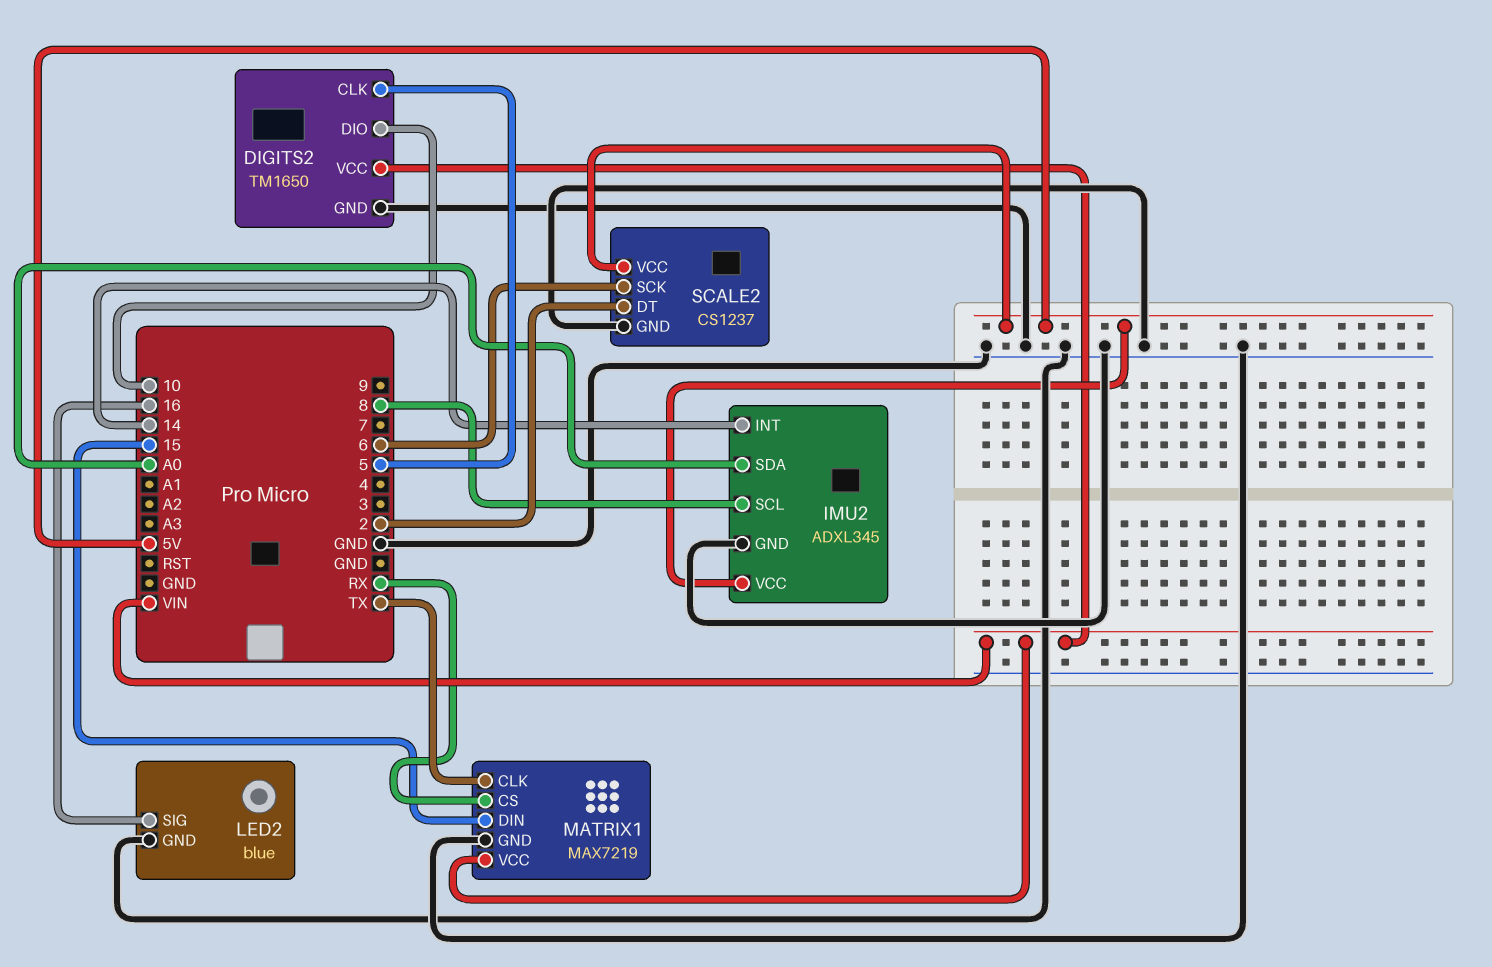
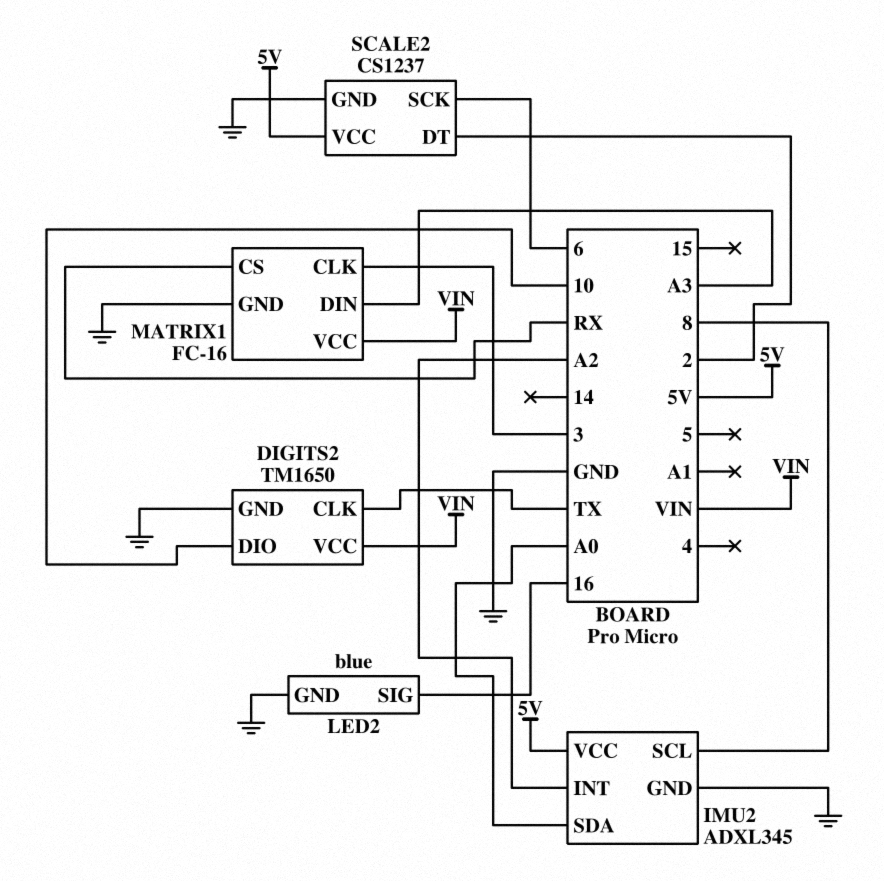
DIGITS2 pin CLK: 5 -> TX
IMU2 pin INT: 14 -> A2
MATRIX1: MAX7219 -> FC-16
MATRIX1 pin CLK: TX -> 3
MATRIX1 pin DIN: 15 -> A3

